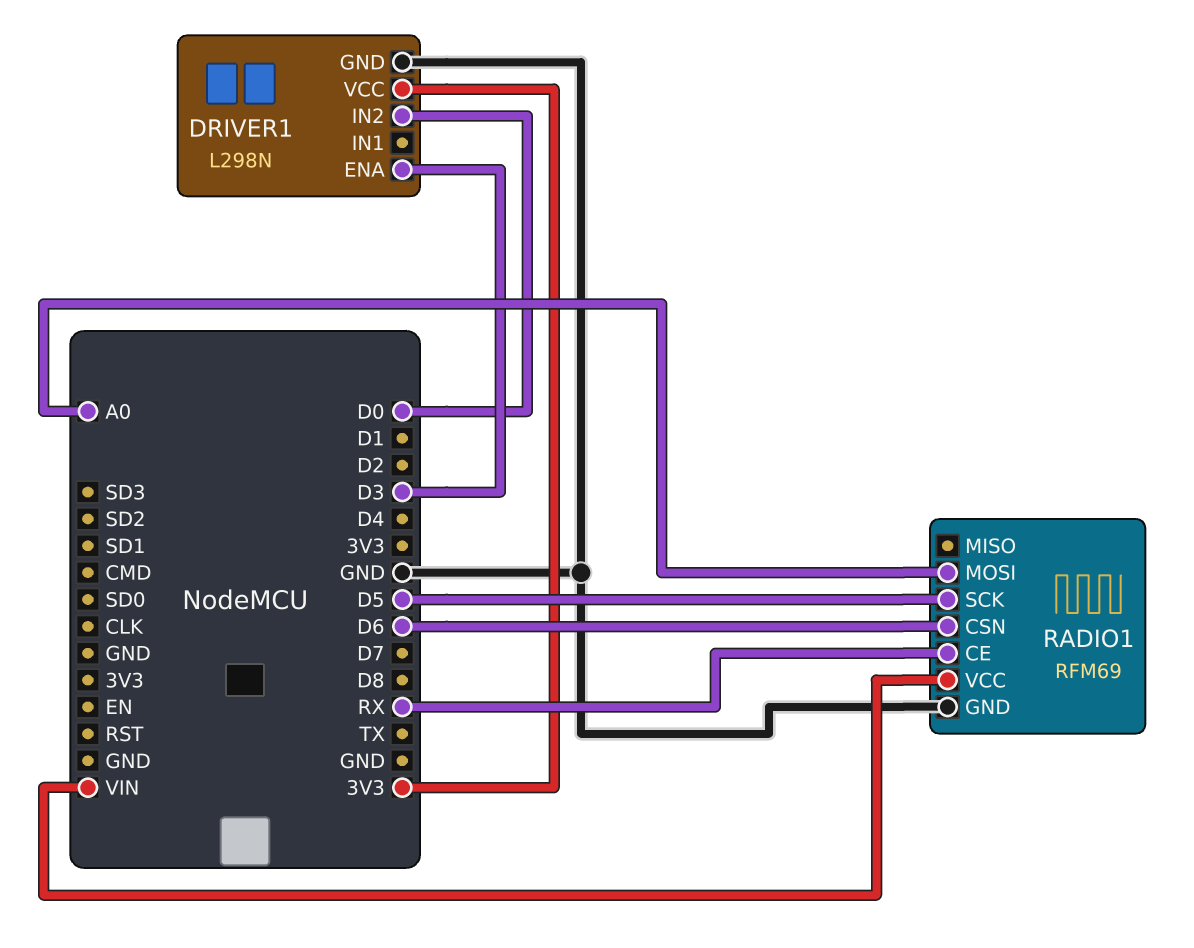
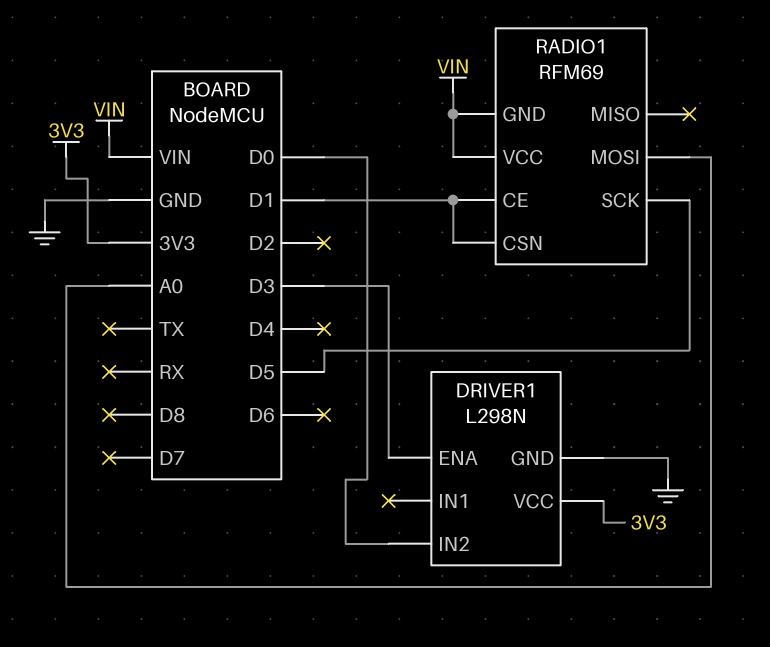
RADIO1 pin CE: RX -> D1
RADIO1 pin CSN: D6 -> D1
RADIO1 pin GND: GND -> VIN

